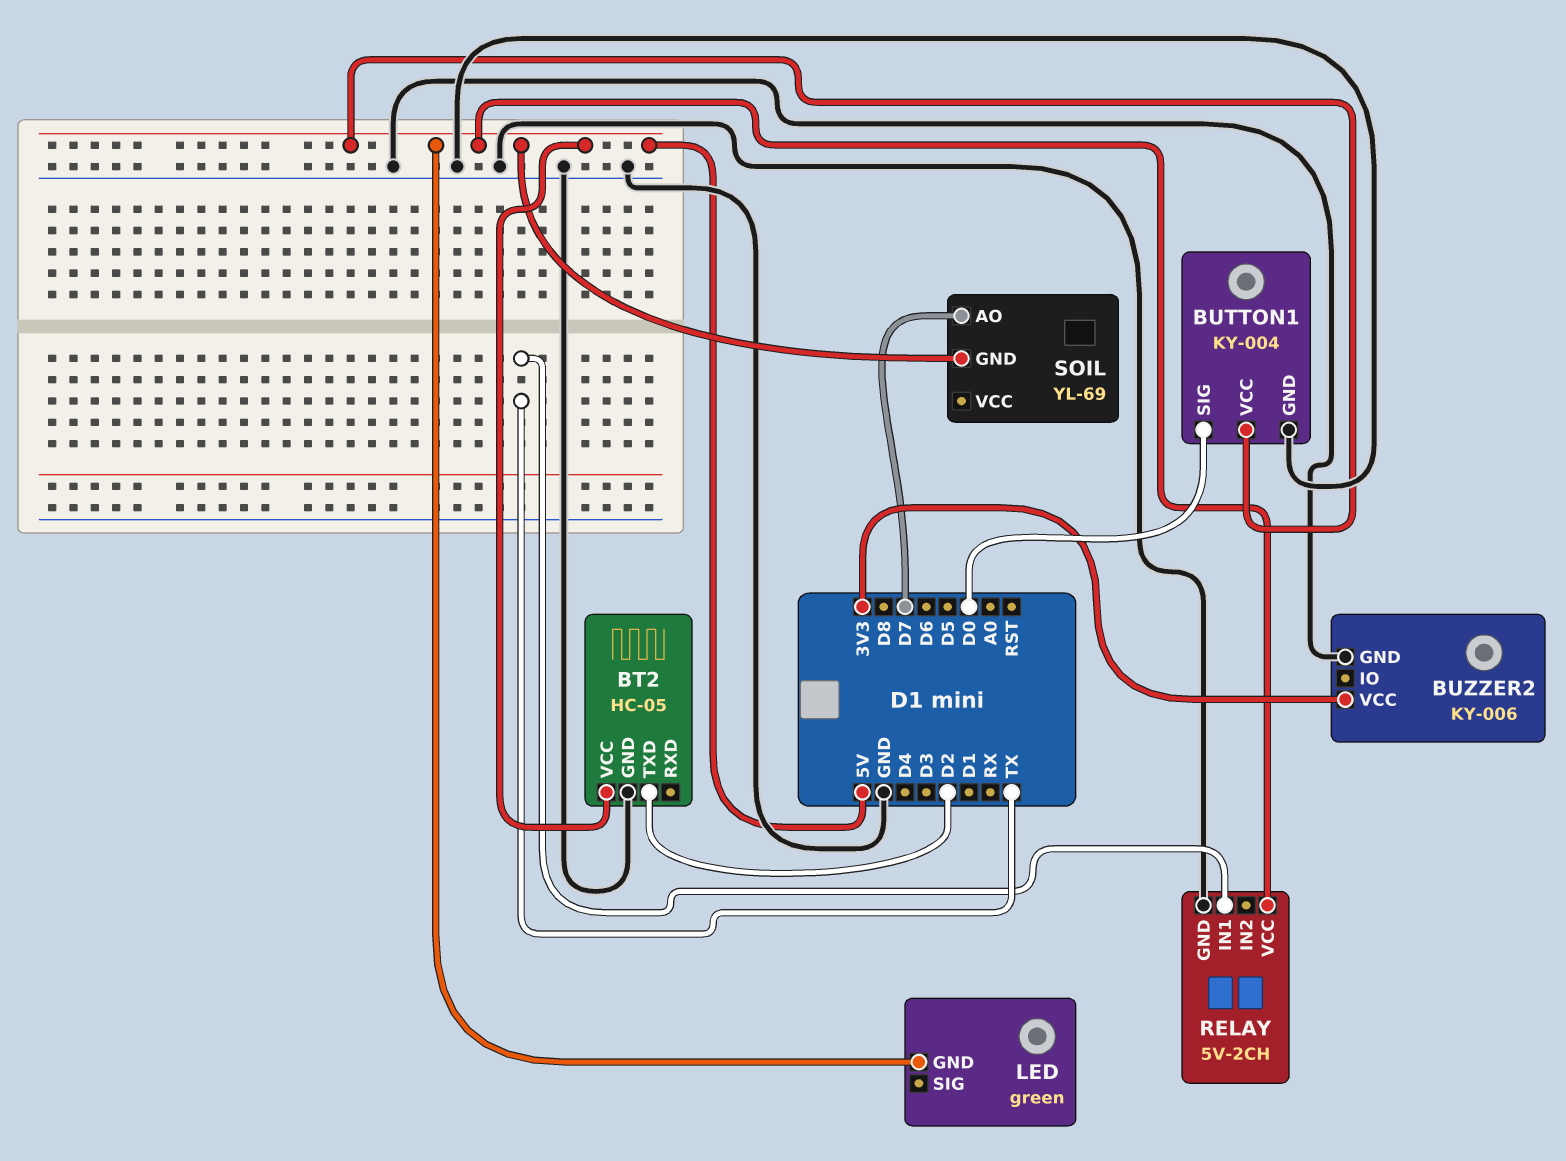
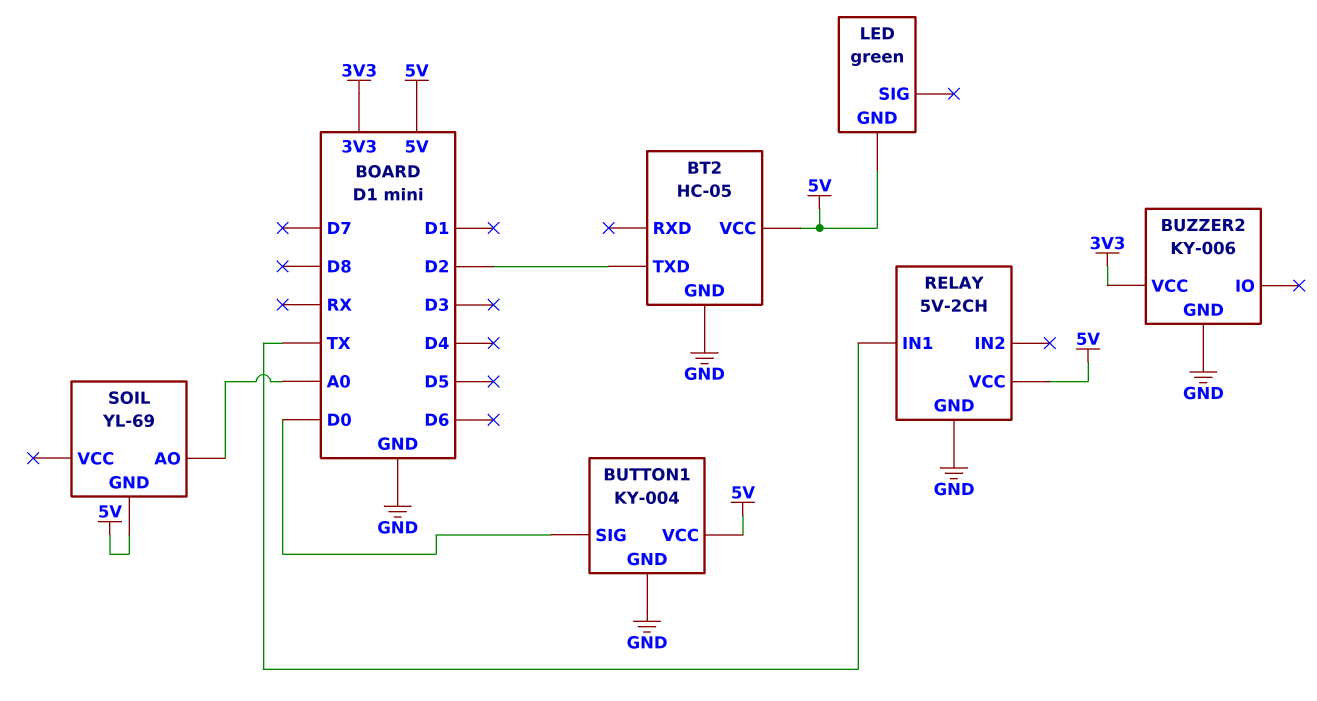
SOIL pin AO: D7 -> A0

